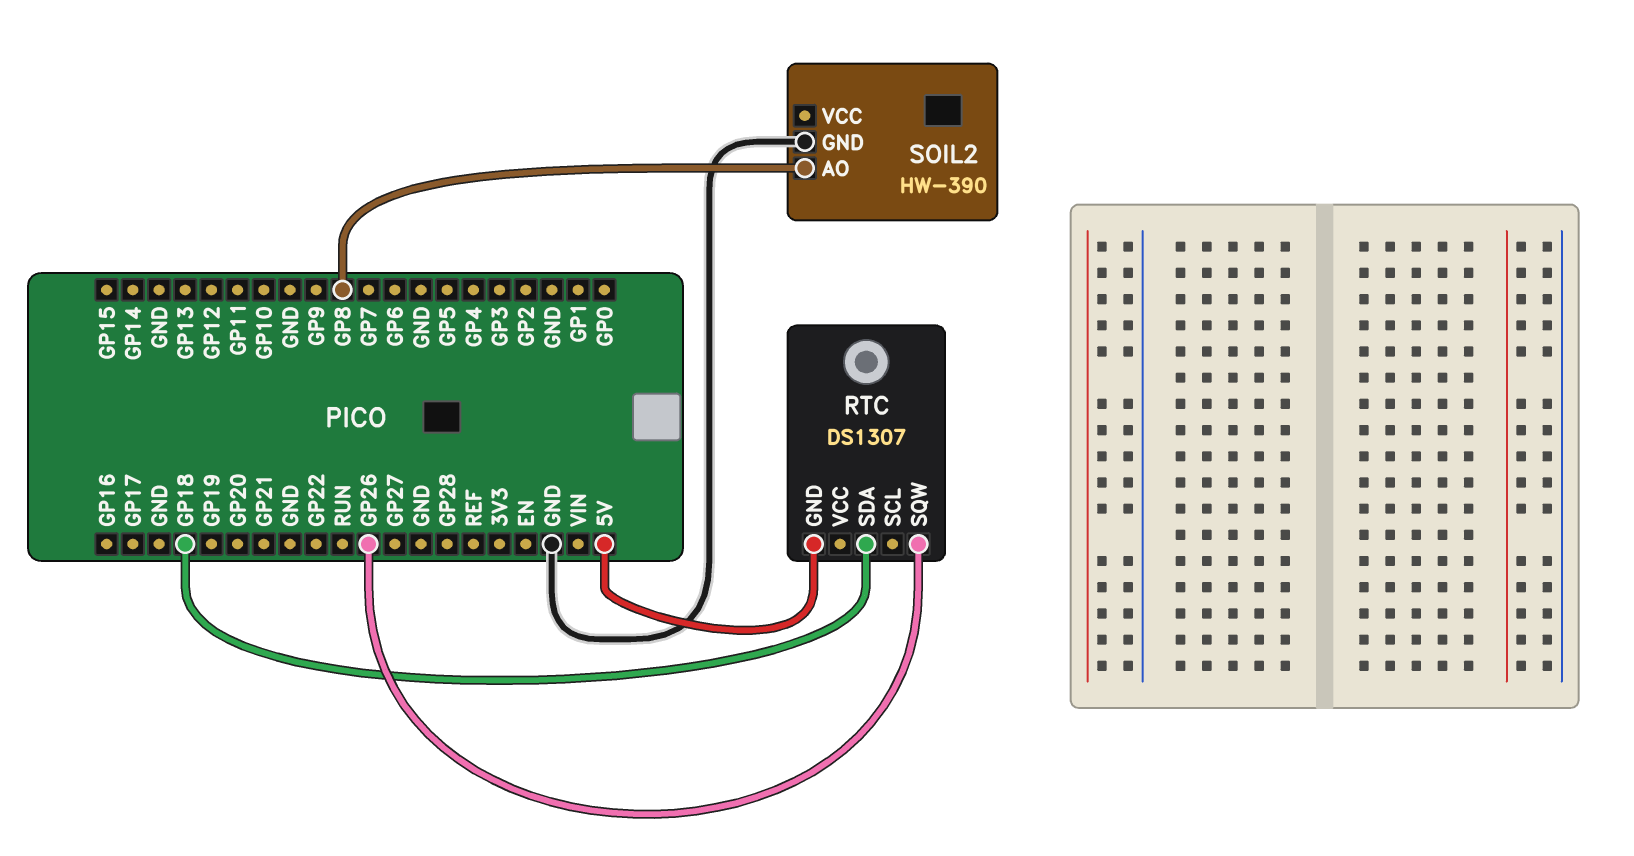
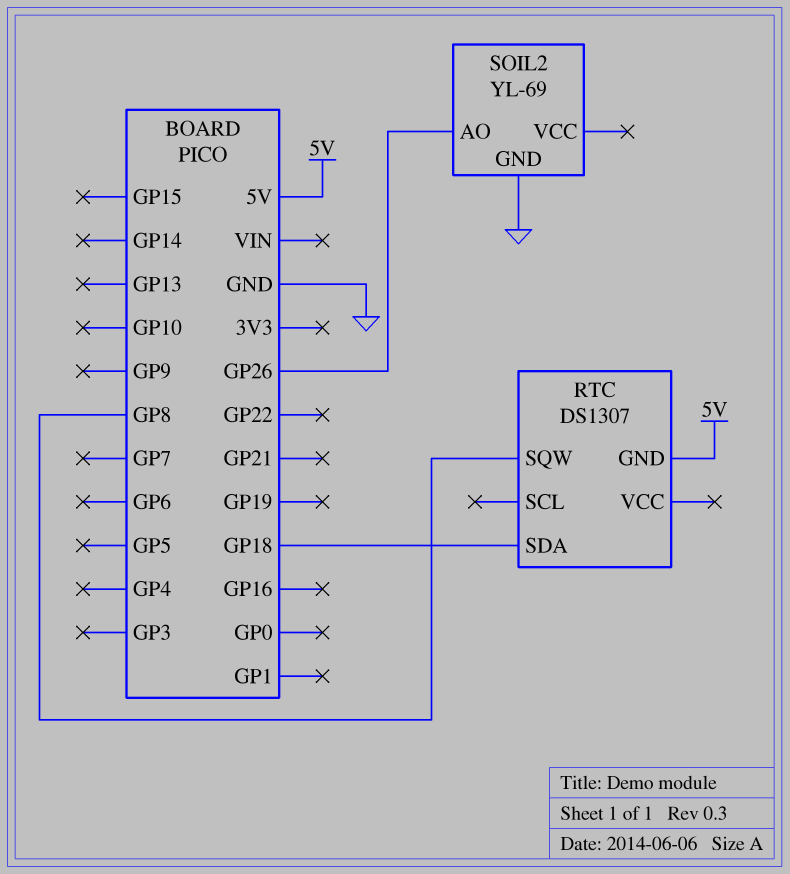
RTC pin SQW: GP26 -> GP8
SOIL2: HW-390 -> YL-69
SOIL2 pin AO: GP8 -> GP26

